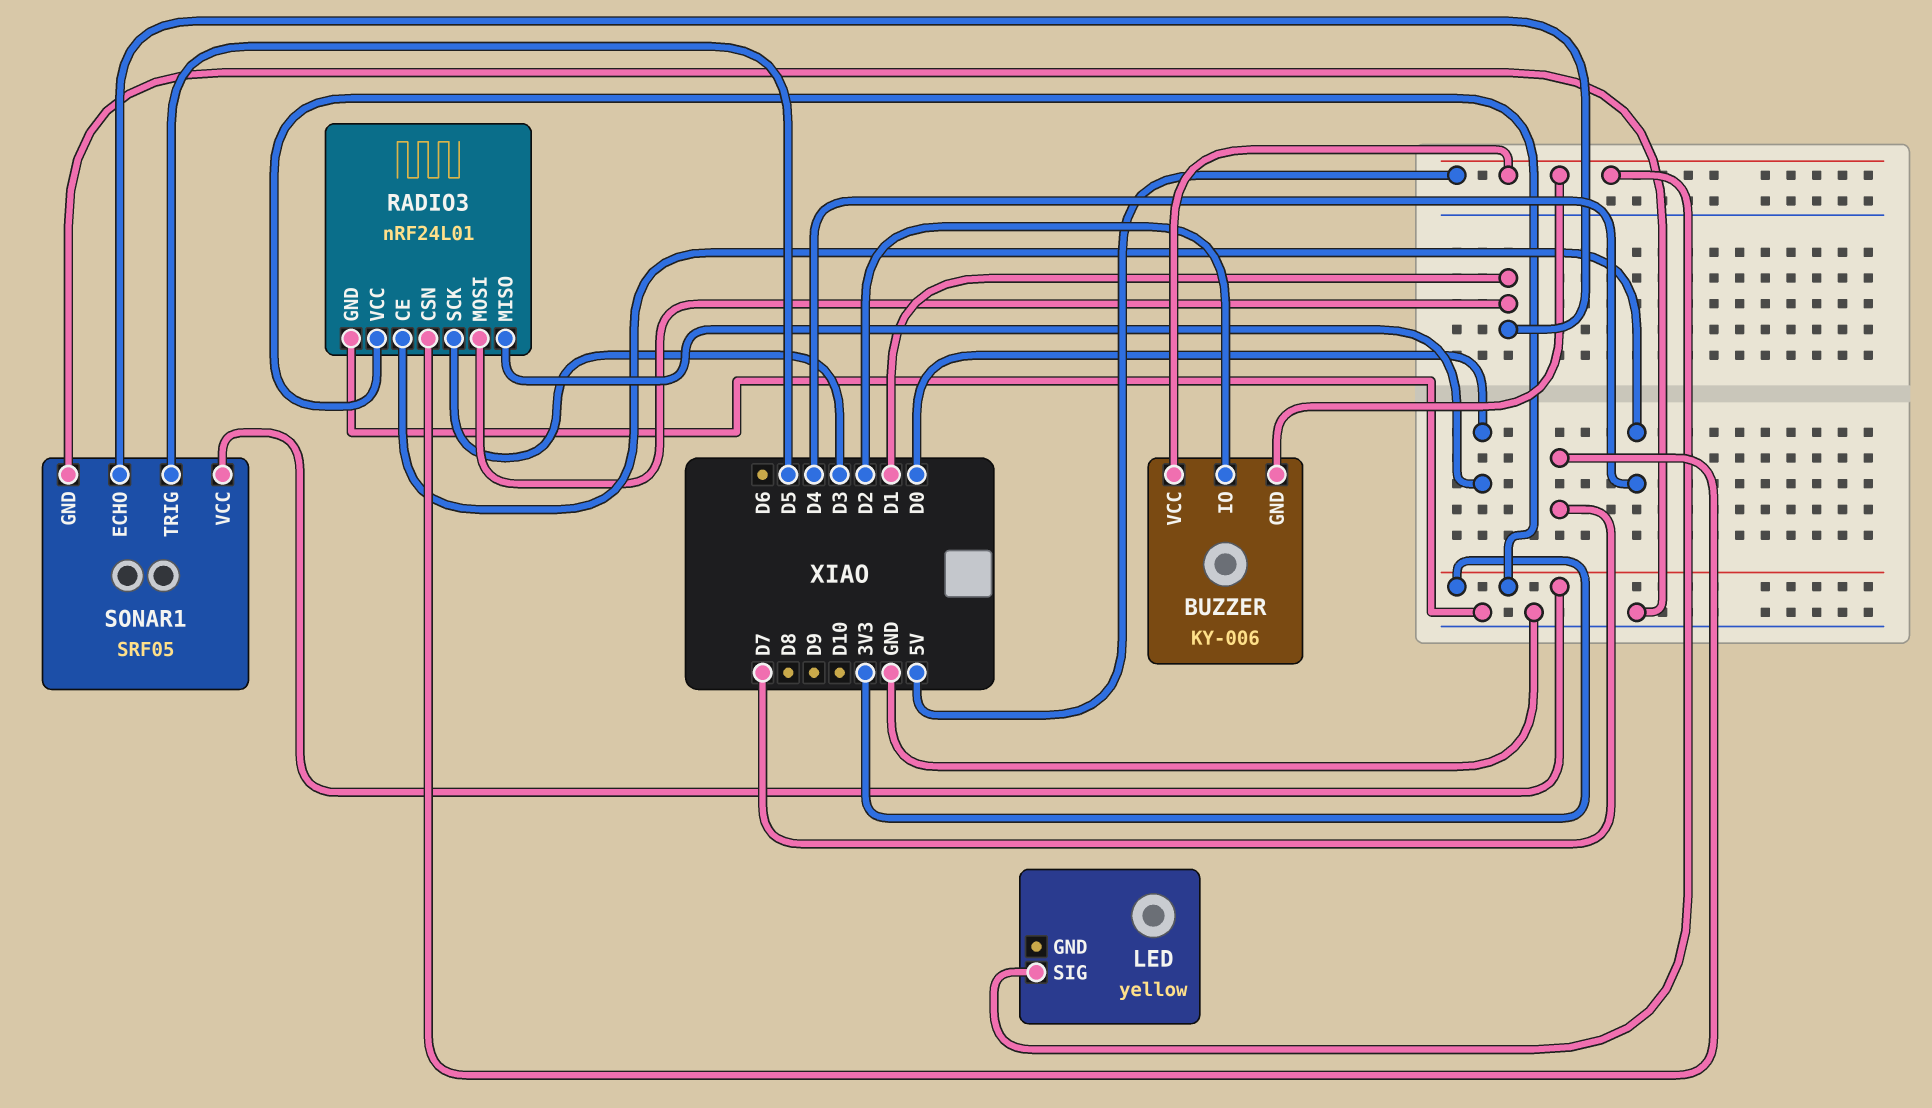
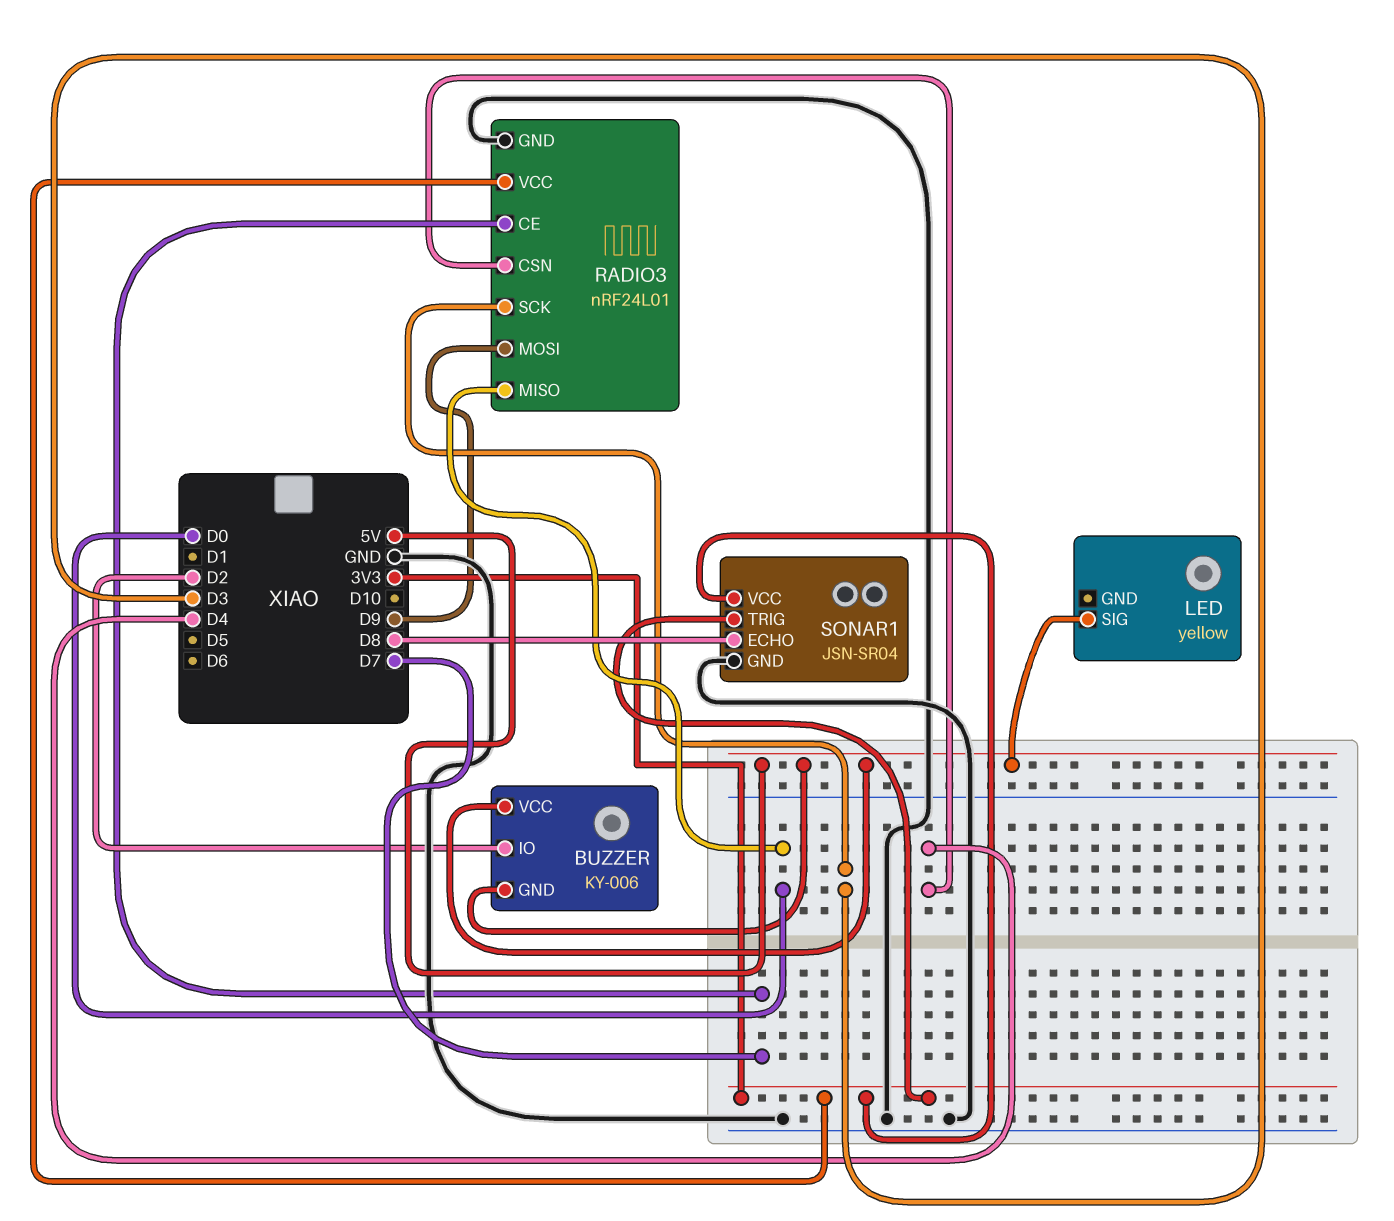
RADIO3 pin CE: D4 -> D7
RADIO3 pin CSN: D7 -> D4
RADIO3 pin MOSI: D1 -> D9
SONAR1: SRF05 -> JSN-SR04
SONAR1 pin ECHO: D1 -> D8
SONAR1 pin TRIG: D5 -> 3V3

